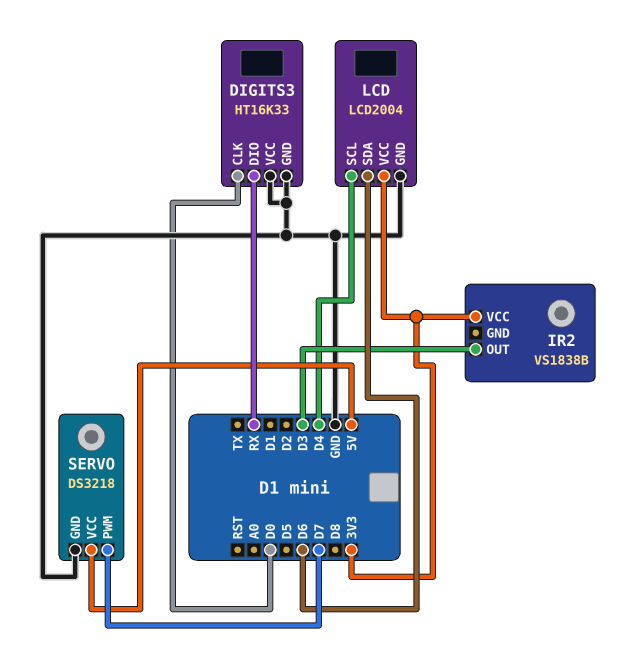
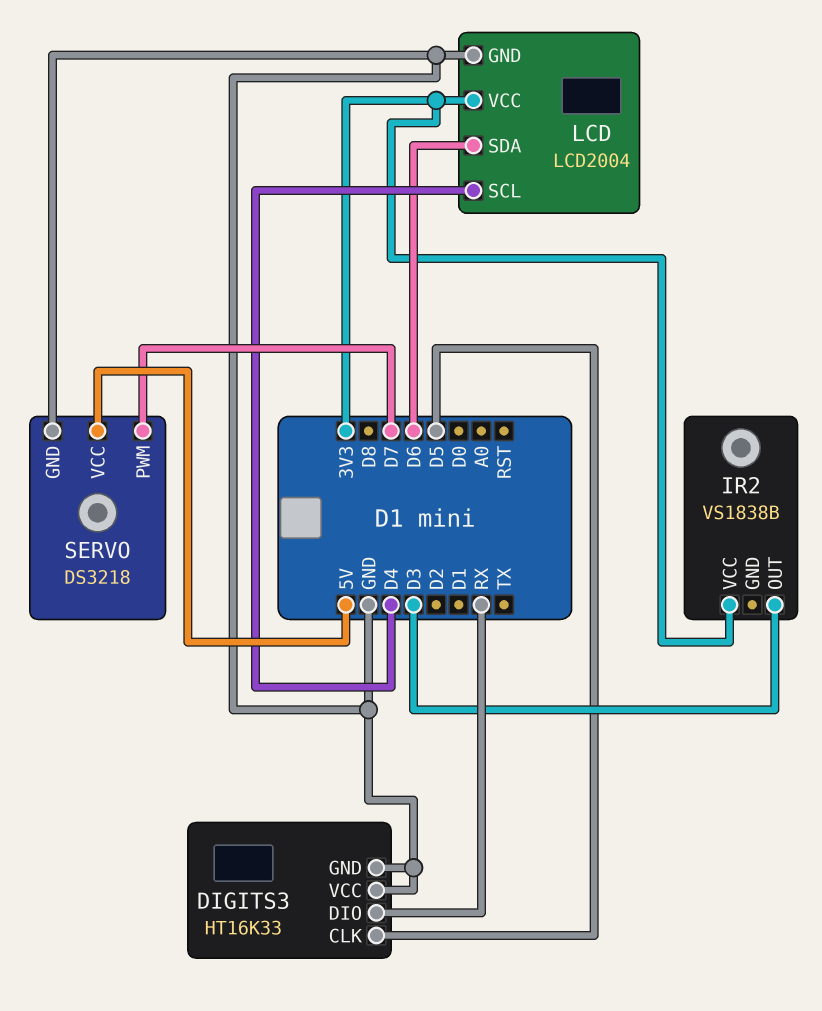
DIGITS3 pin CLK: D0 -> D5

